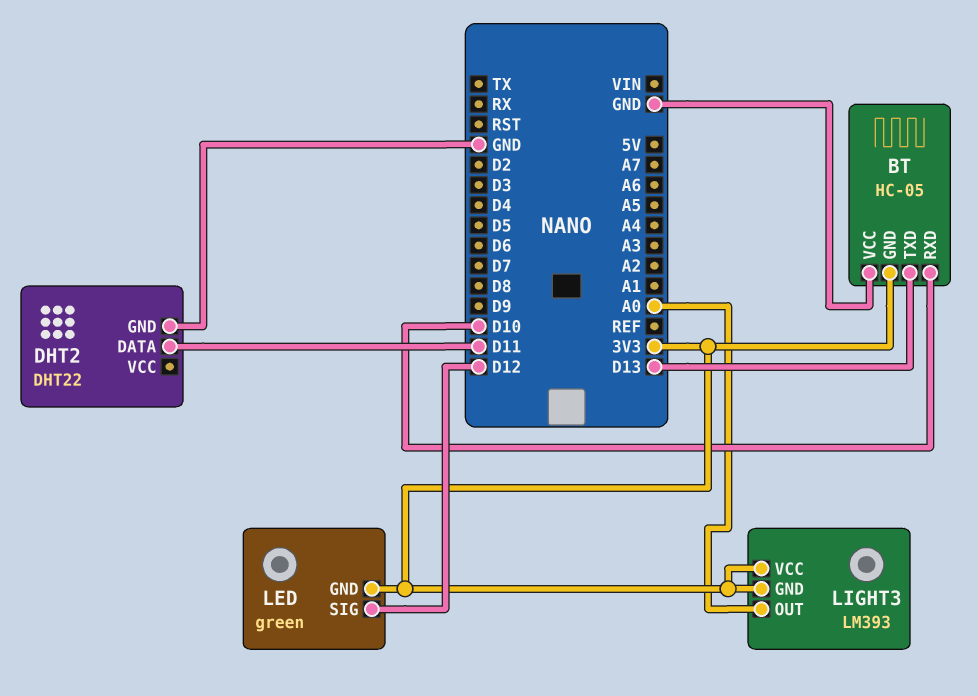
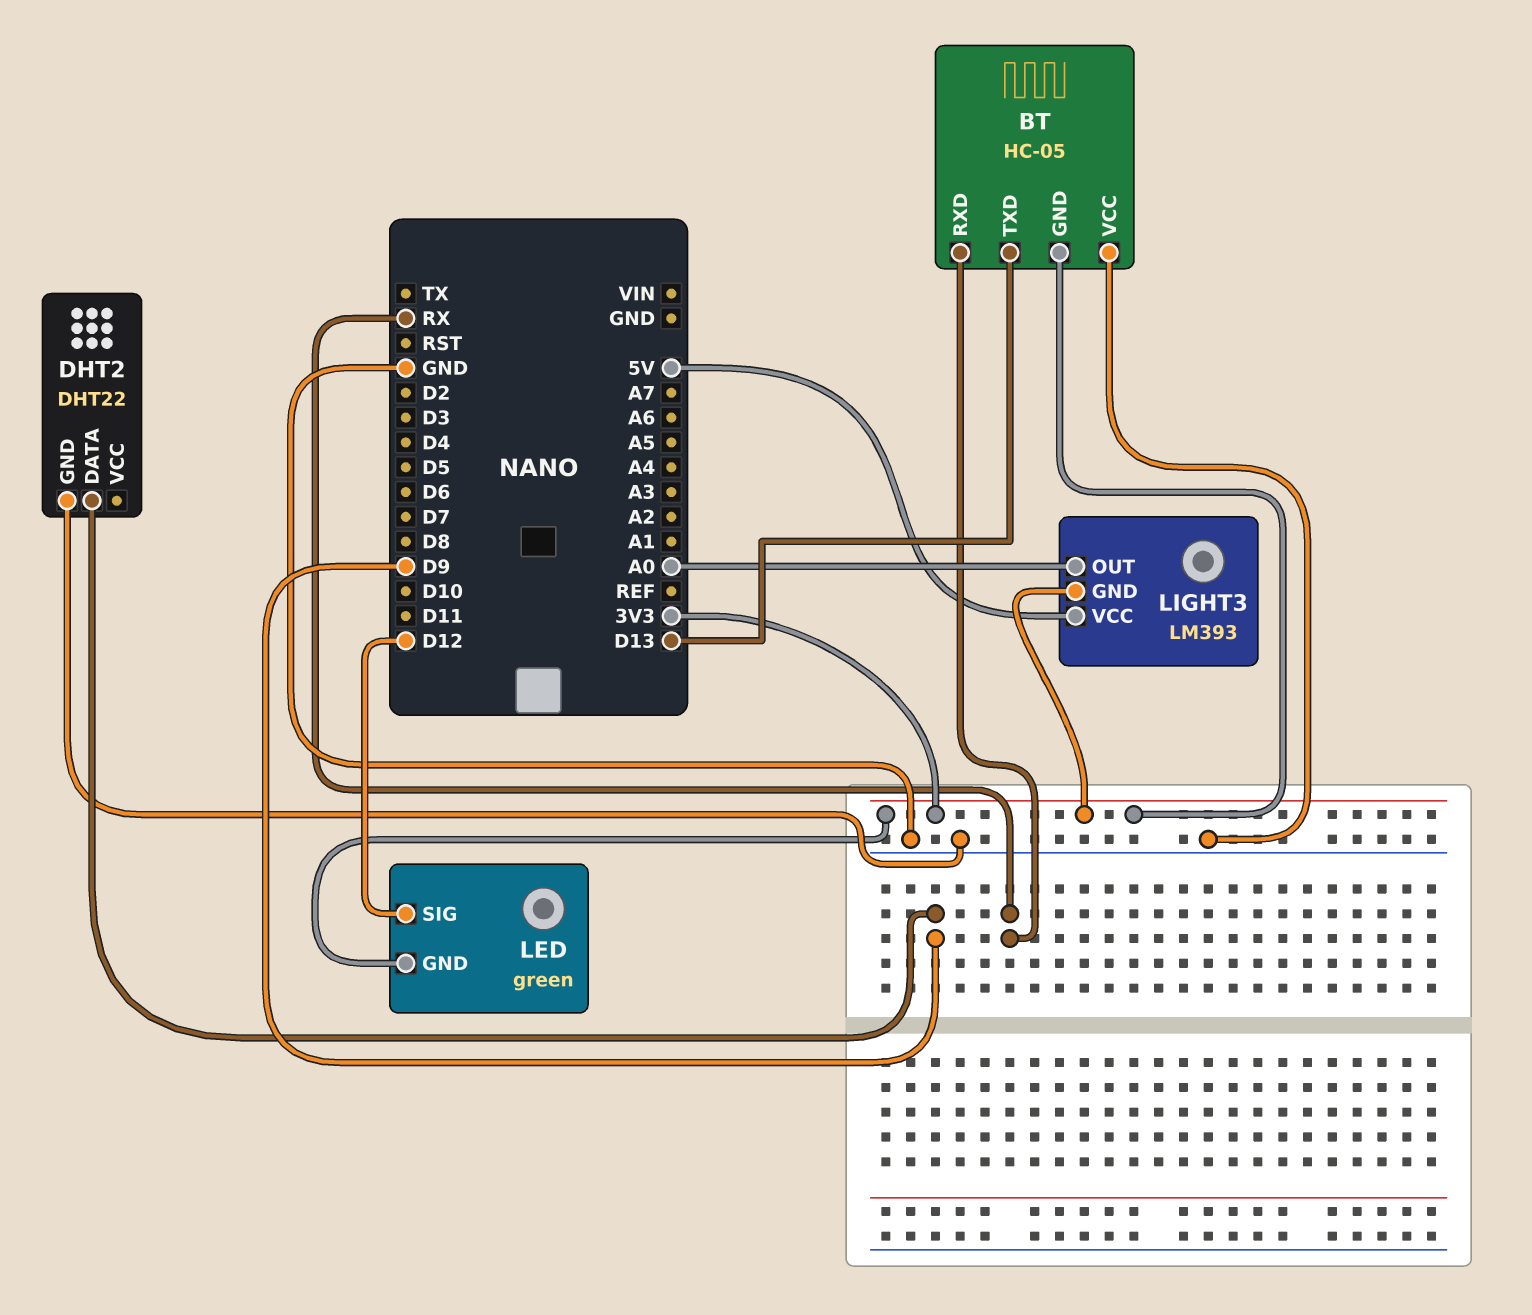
BT pin RXD: D10 -> RX
DHT2 pin DATA: D11 -> D9
LIGHT3 pin VCC: 3V3 -> 5V

